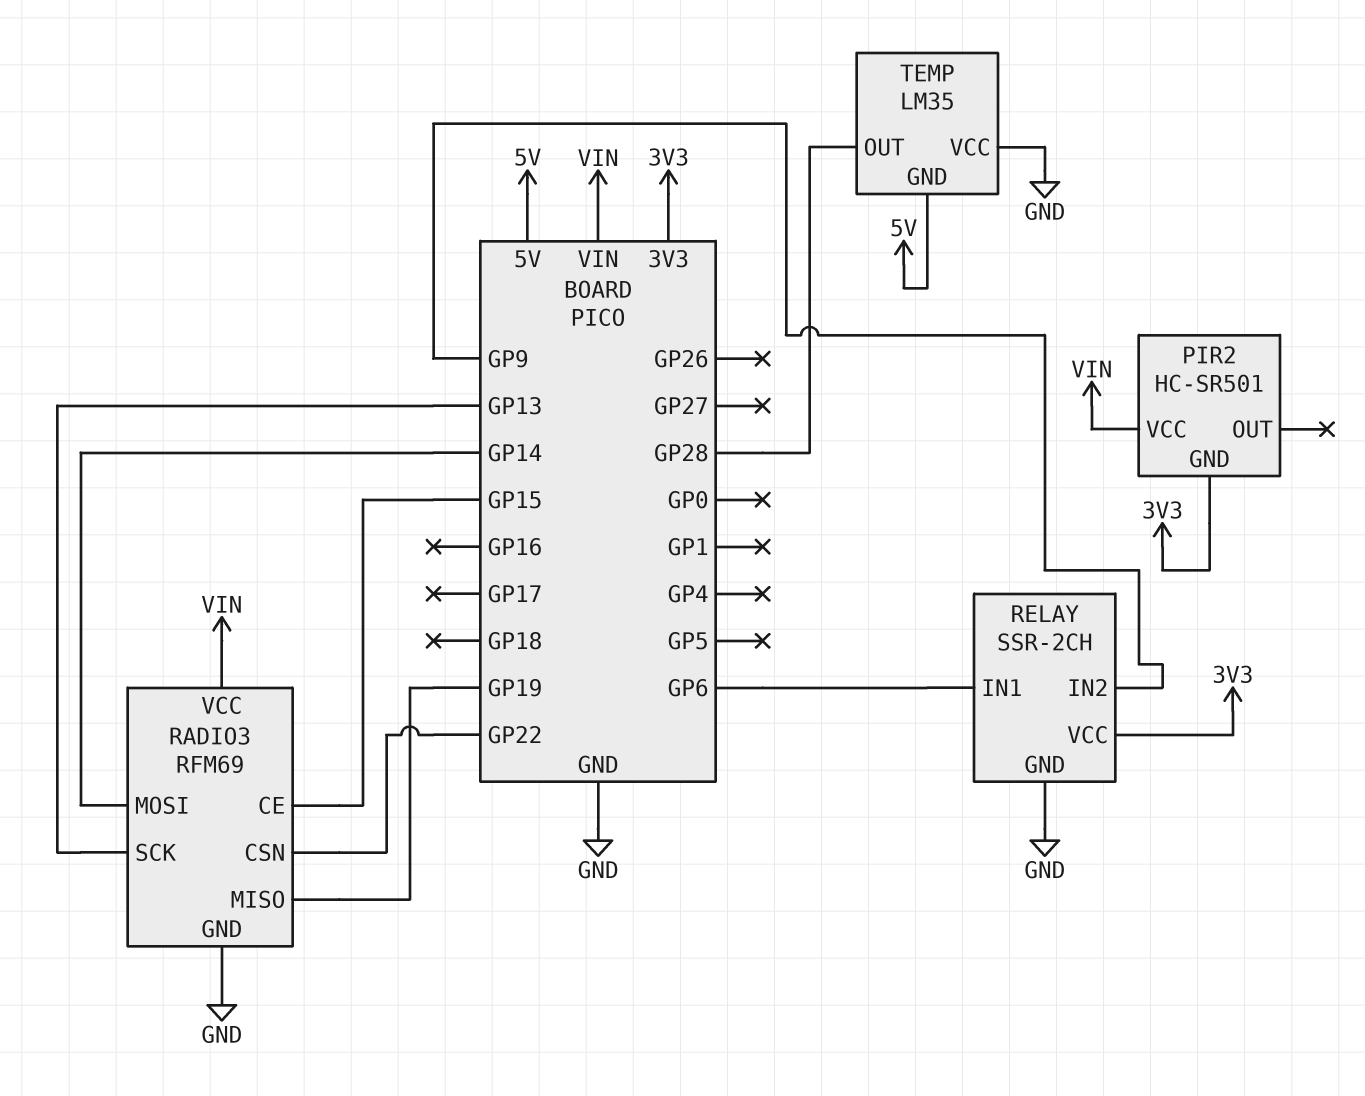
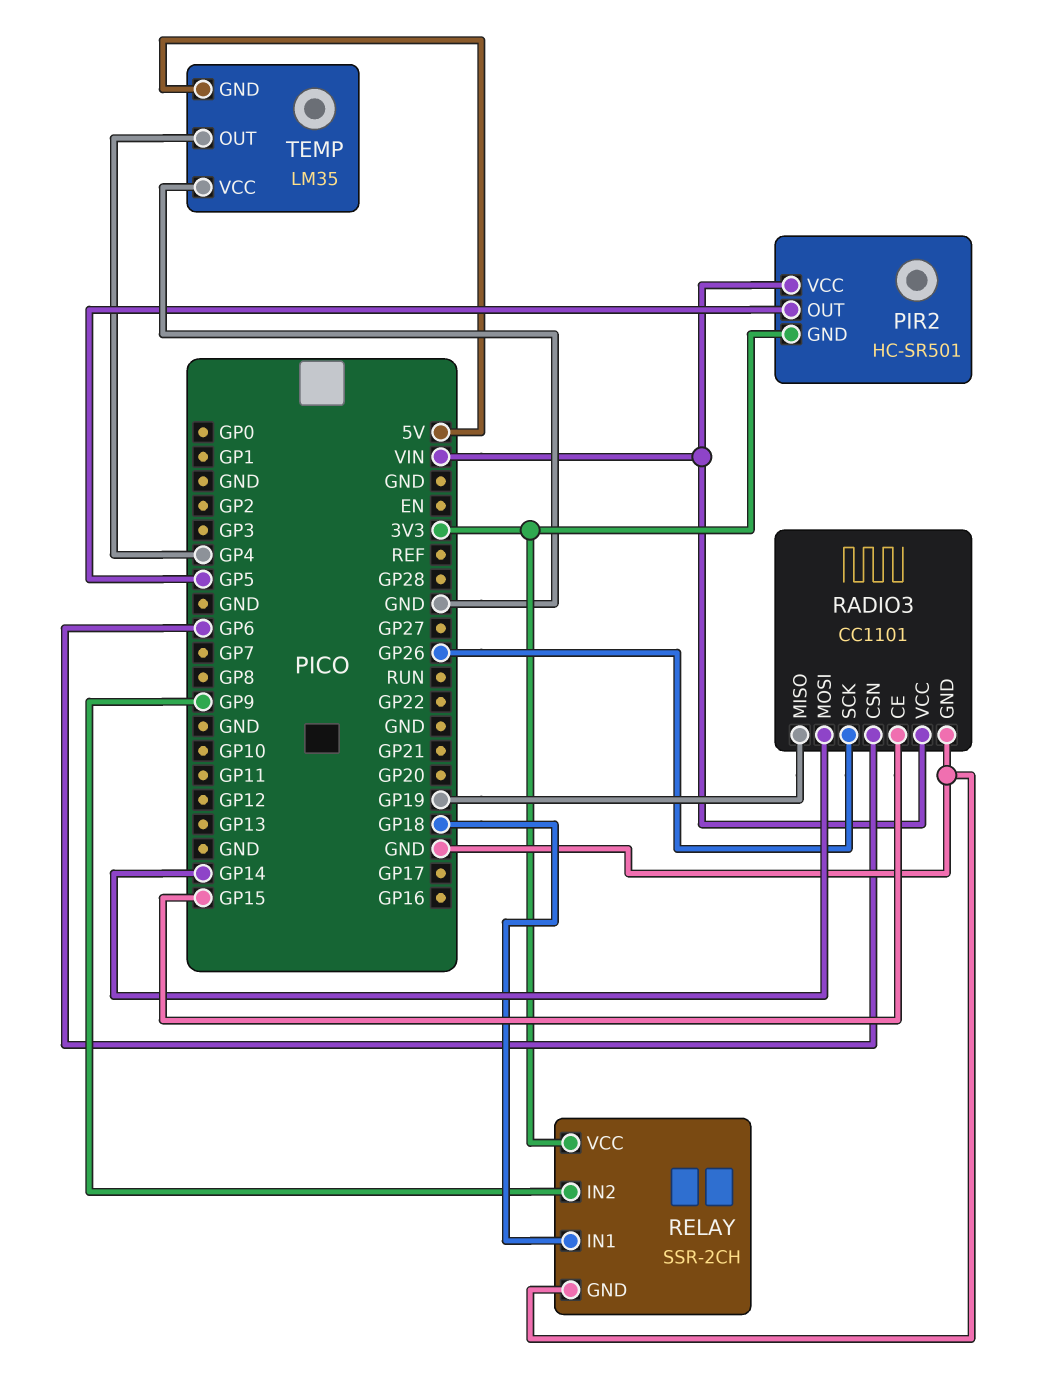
PIR2 pin OUT: none -> GP5
RADIO3: RFM69 -> CC1101
RADIO3 pin CSN: GP22 -> GP6
RADIO3 pin SCK: GP13 -> GP26
RELAY pin IN1: GP6 -> GP18
TEMP pin OUT: GP28 -> GP4

